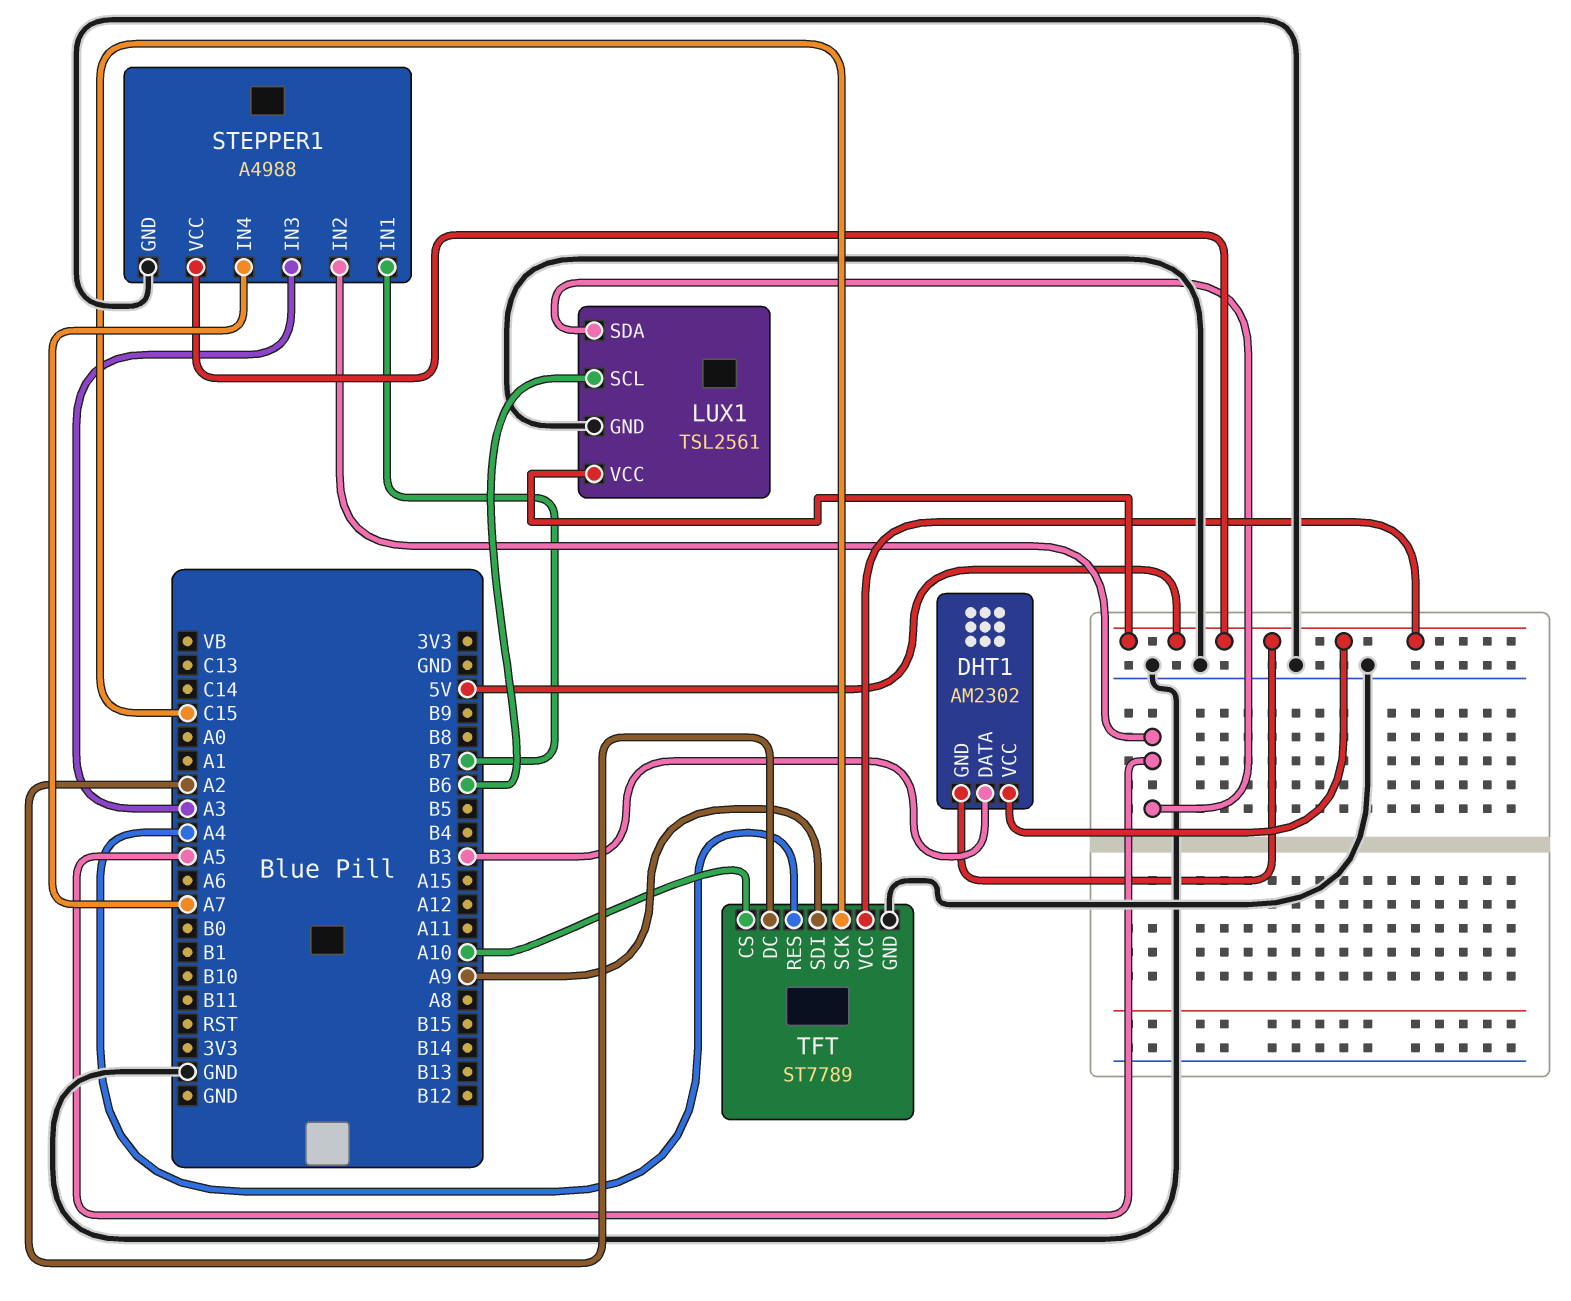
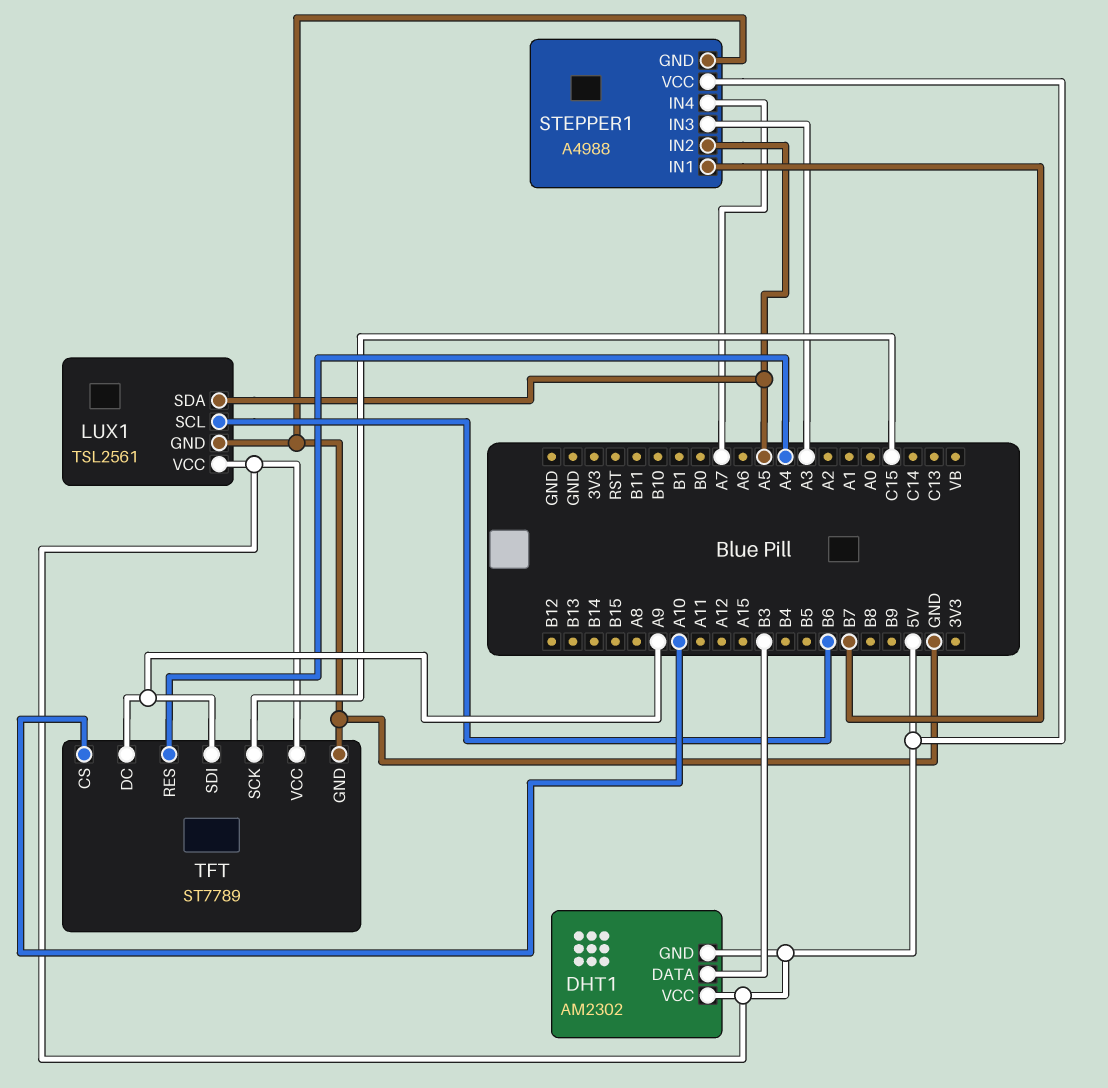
TFT pin DC: A2 -> A9

